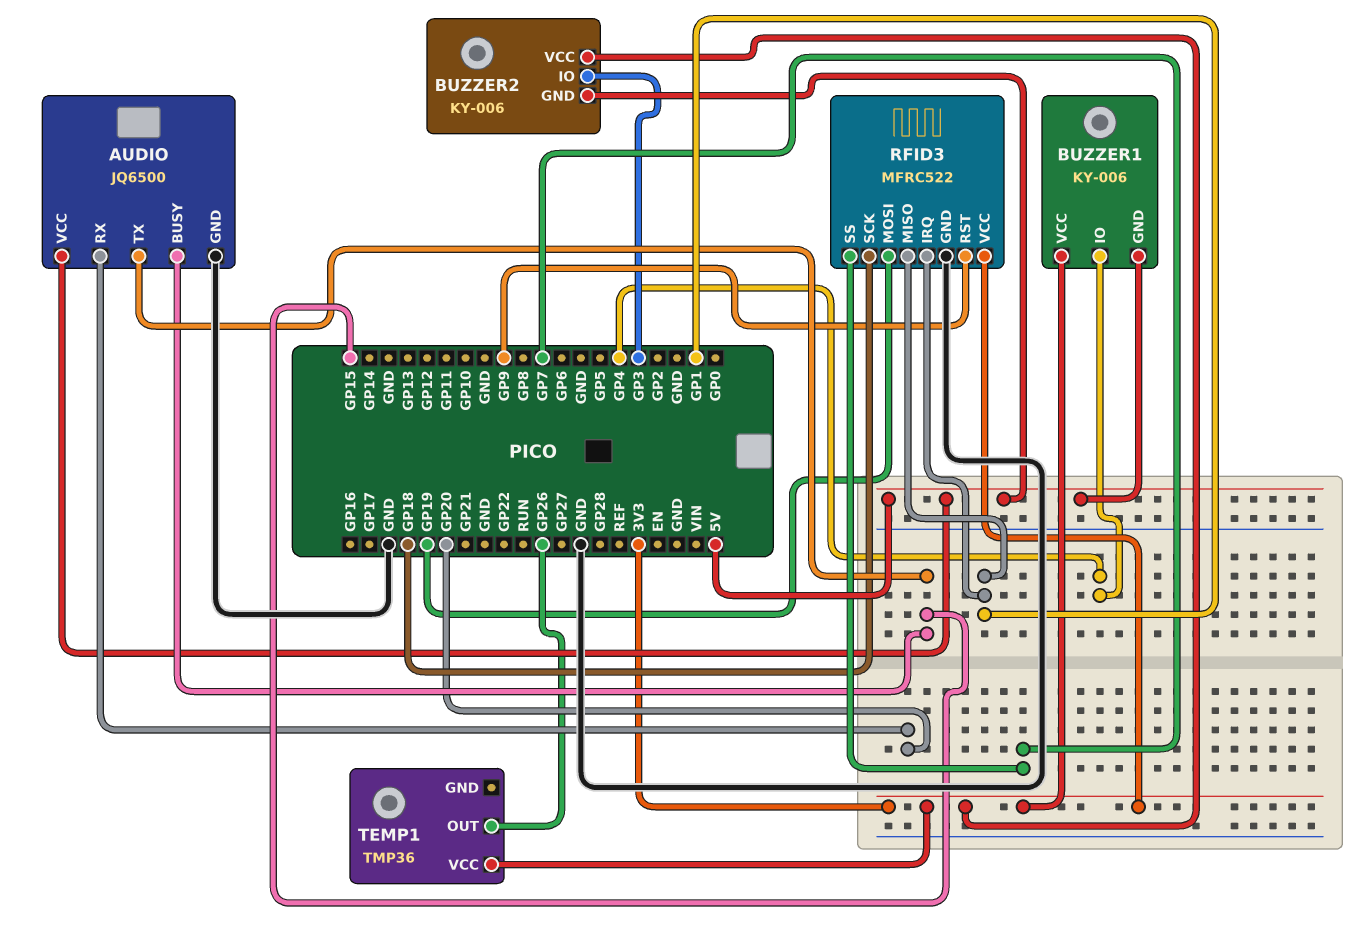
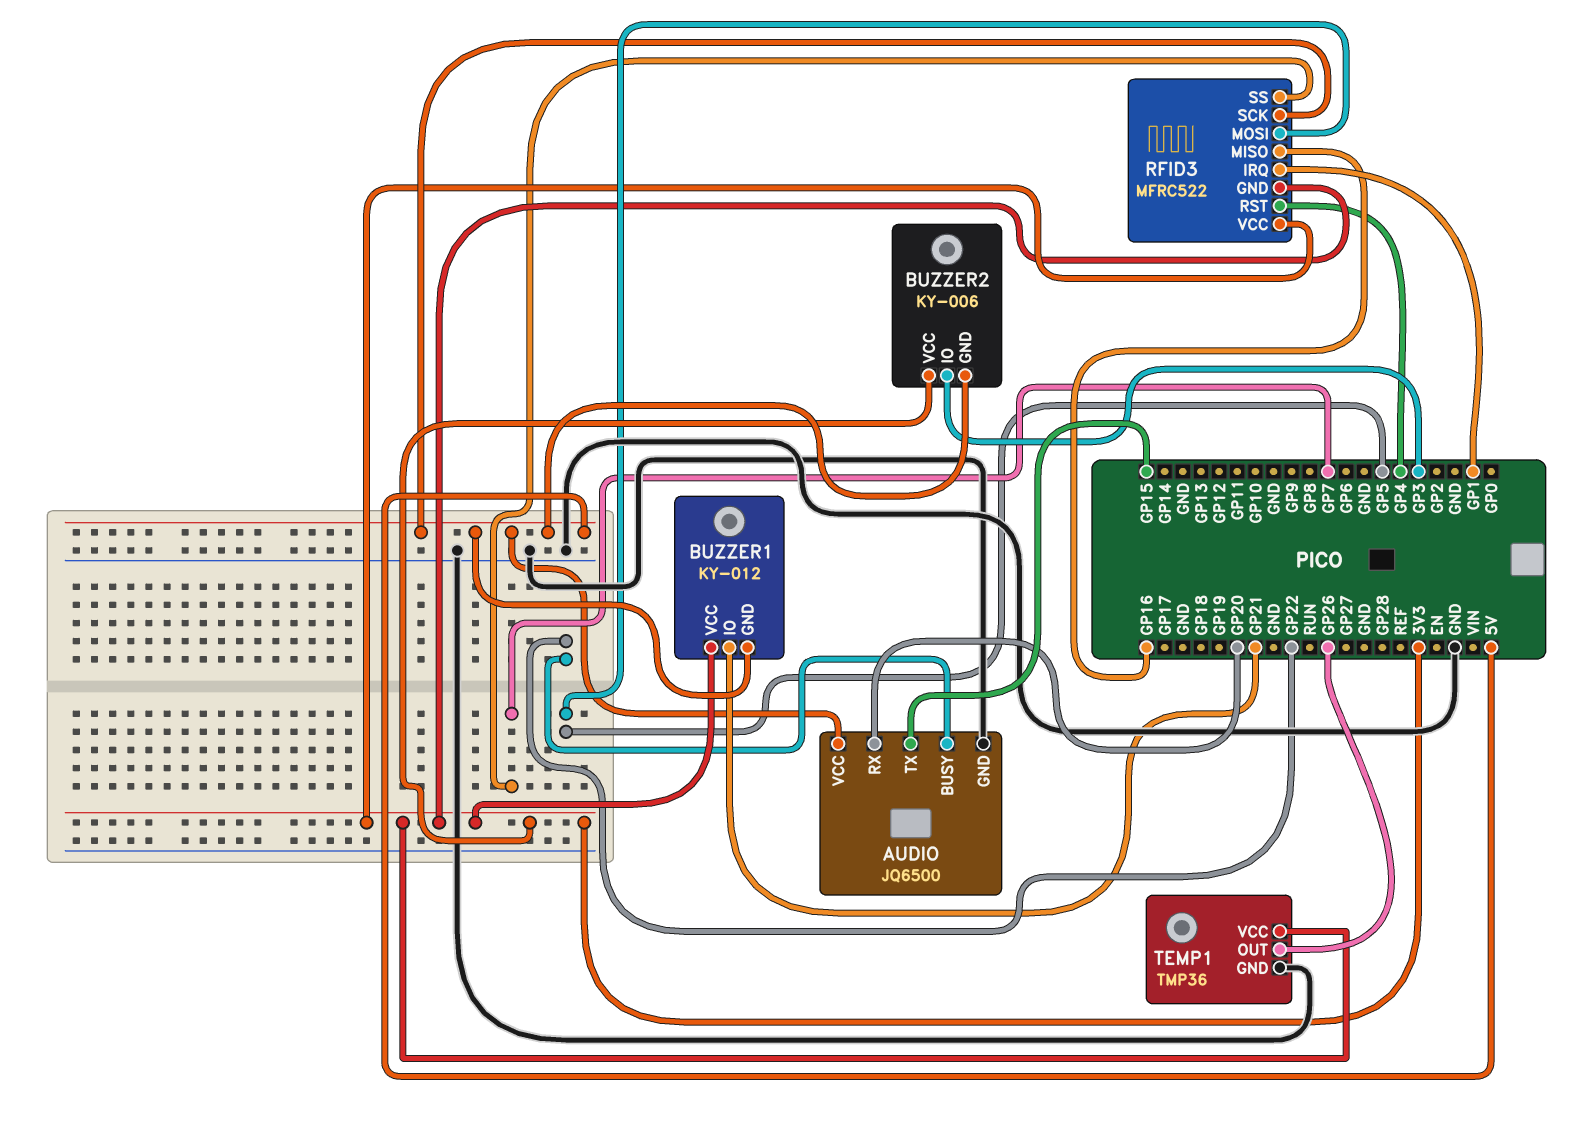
AUDIO pin BUSY: GP15 -> GP22
BUZZER1: KY-006 -> KY-012
BUZZER1 pin IO: GP4 -> GP21
RFID3 pin GND: GND -> 3V3
RFID3 pin MISO: GP1 -> GP16
RFID3 pin MOSI: GP19 -> GP5
RFID3 pin RST: GP9 -> GP4
RFID3 pin SCK: GP18 -> 5V
TEMP1 pin GND: none -> GND

